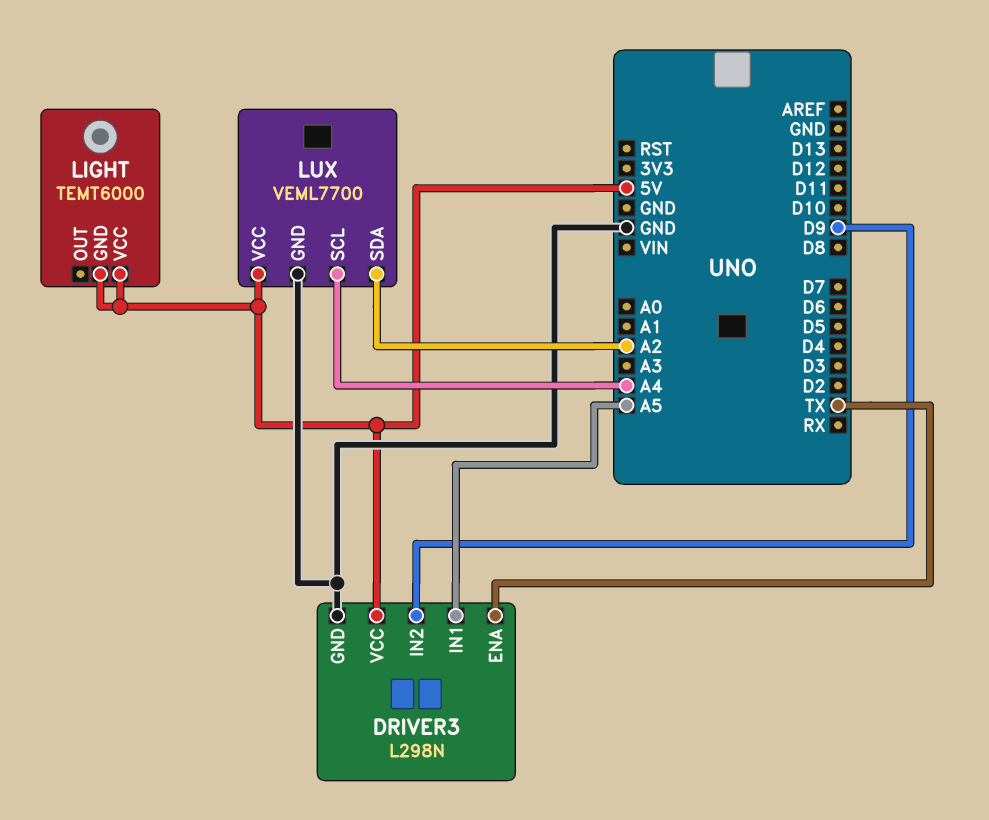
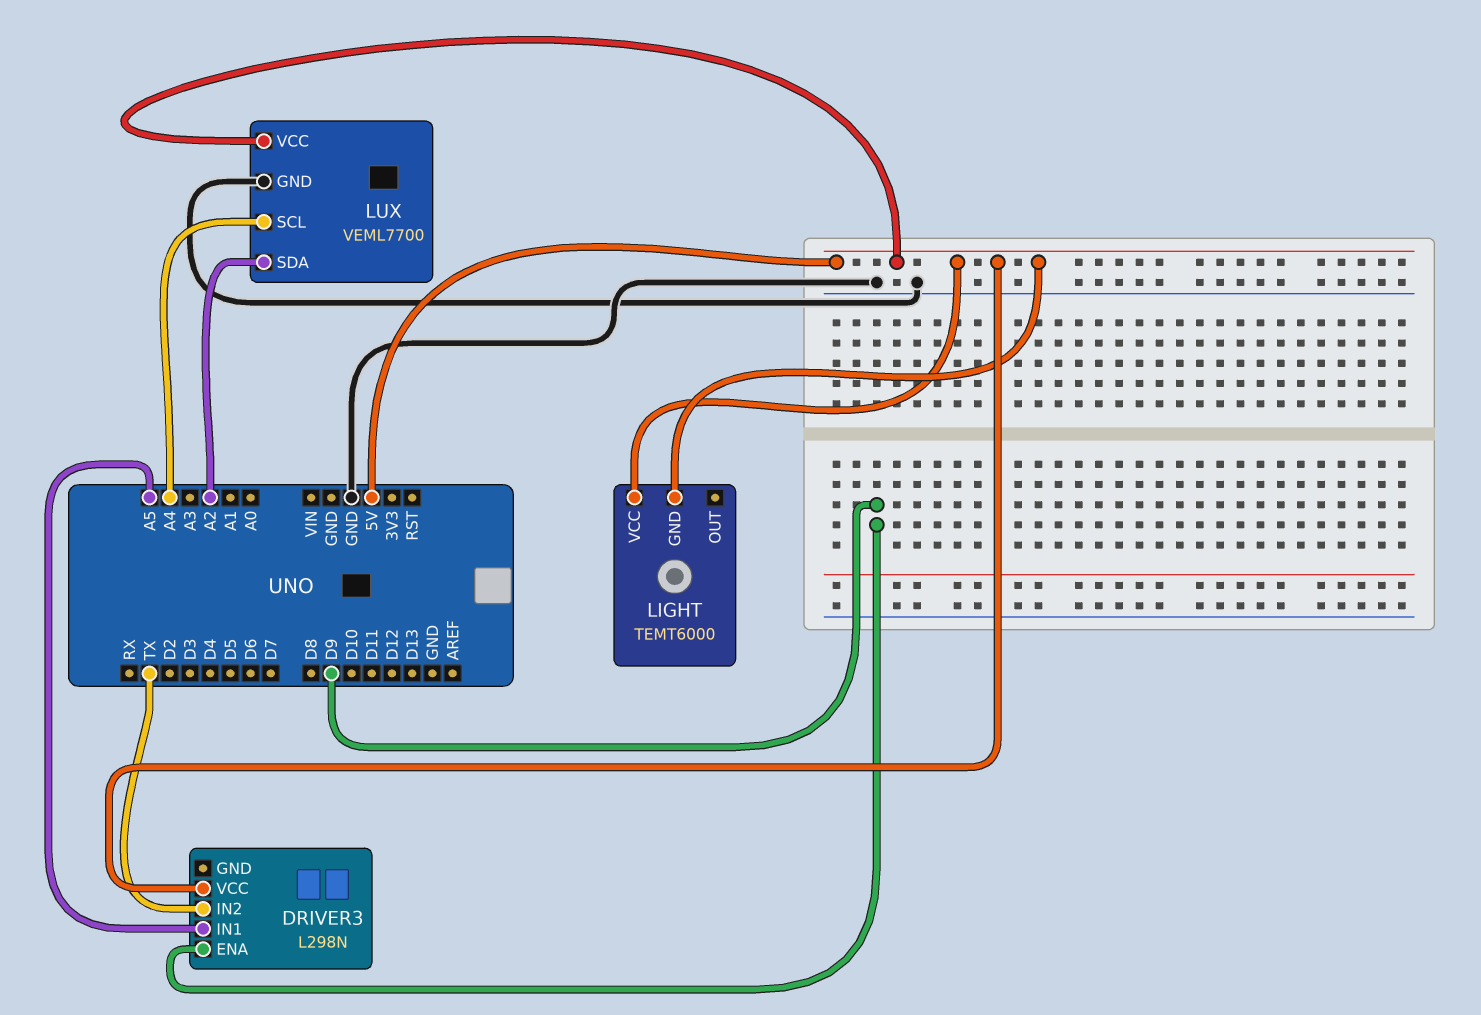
DRIVER3 pin ENA: TX -> D9
DRIVER3 pin GND: GND -> none
DRIVER3 pin IN2: D9 -> TX

